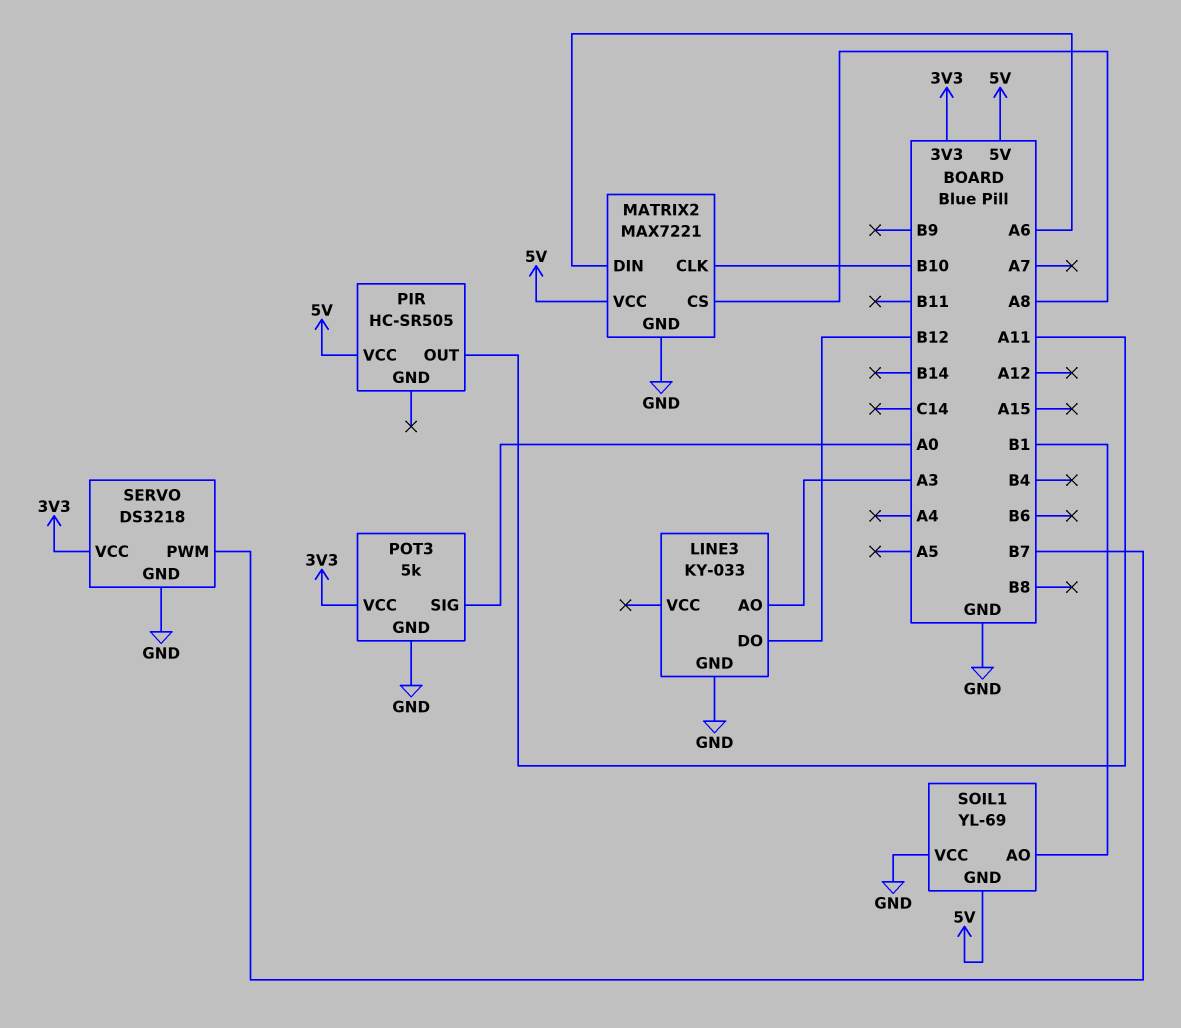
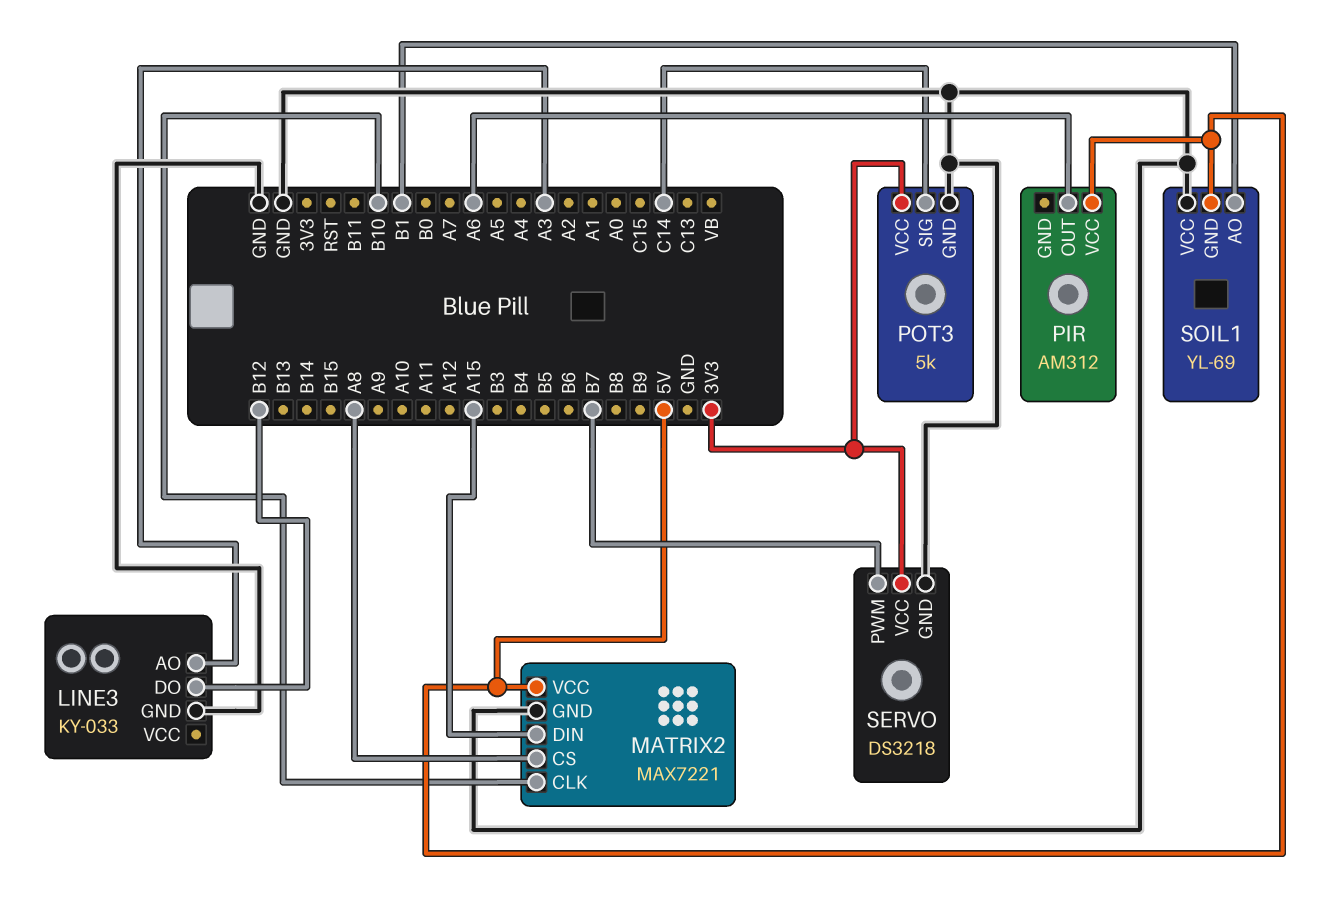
MATRIX2 pin DIN: A6 -> A15
PIR: HC-SR505 -> AM312
PIR pin OUT: A11 -> A6
POT3 pin SIG: A0 -> C14

